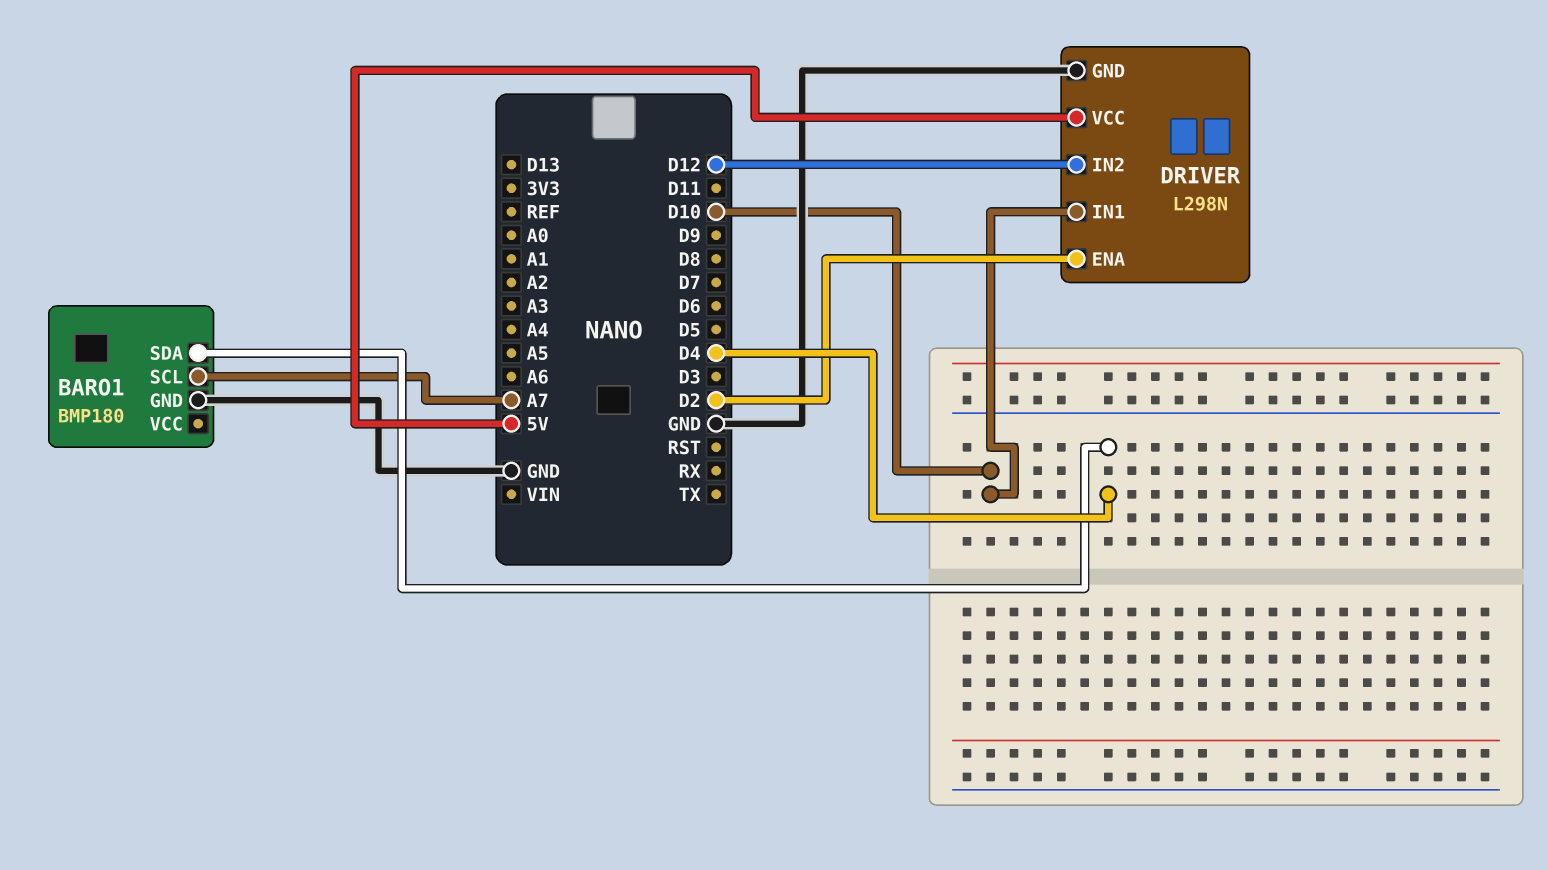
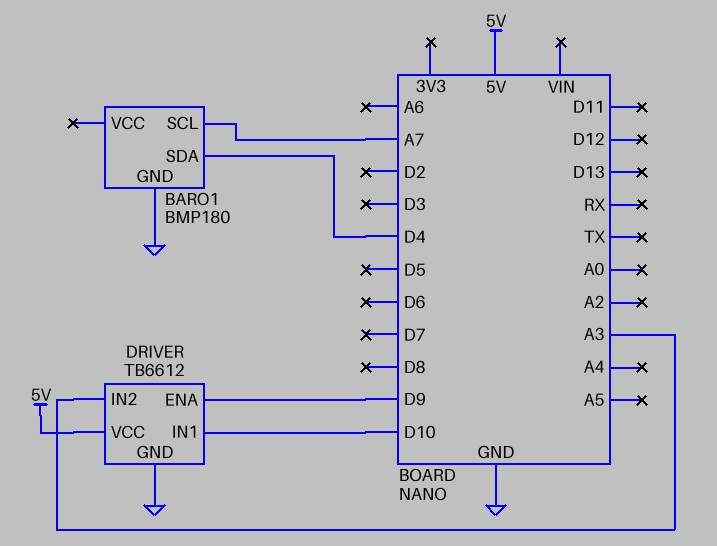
DRIVER: L298N -> TB6612
DRIVER pin ENA: D2 -> D9
DRIVER pin IN2: D12 -> A3

